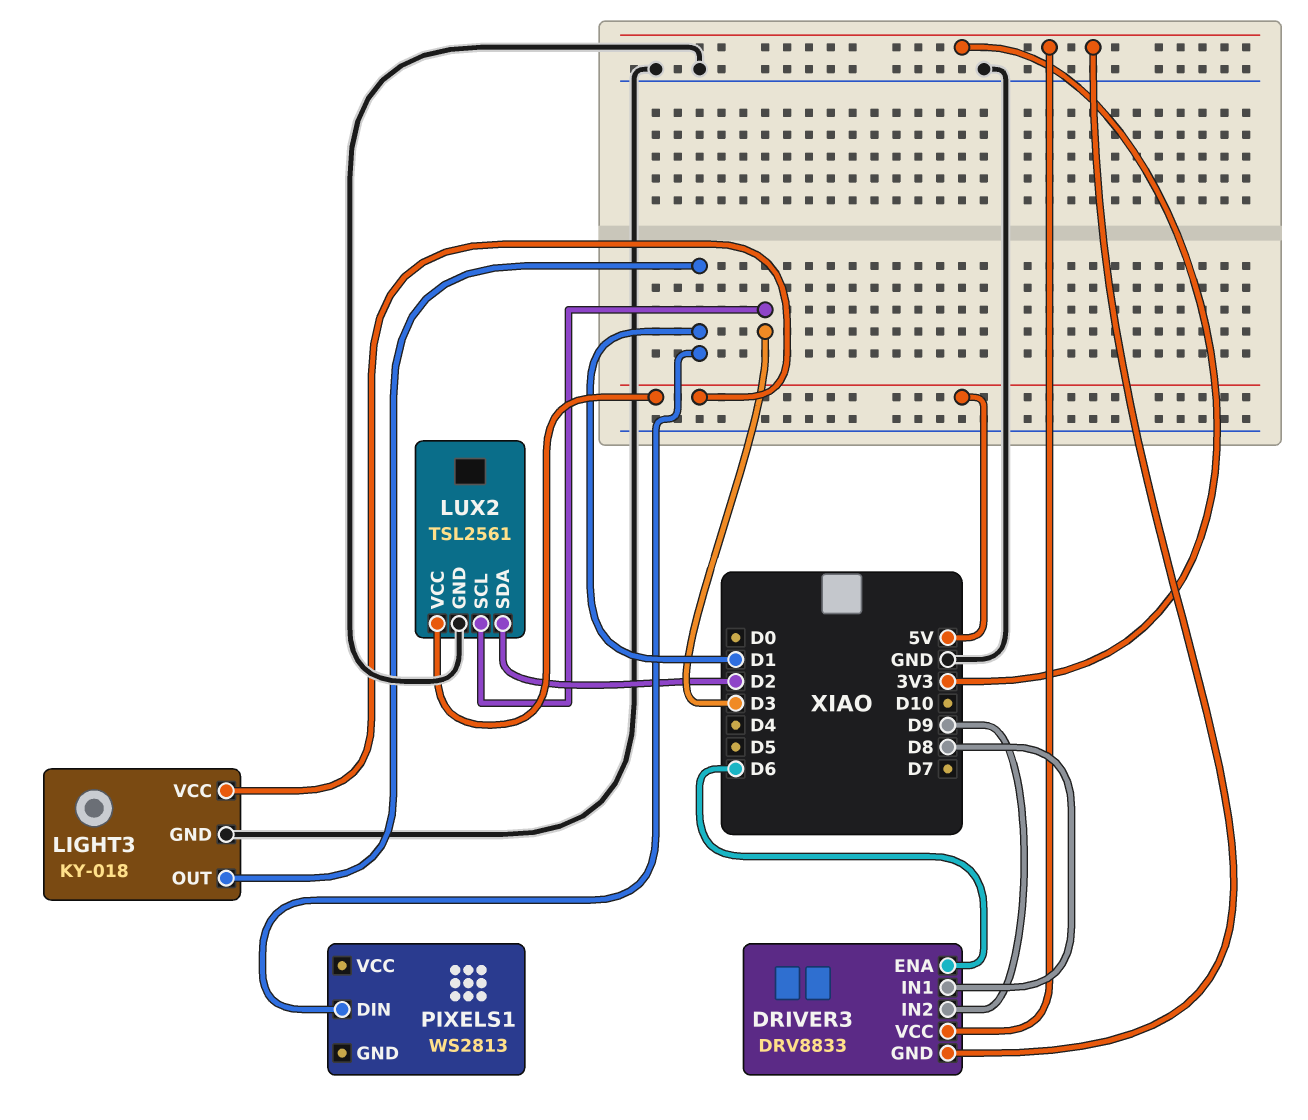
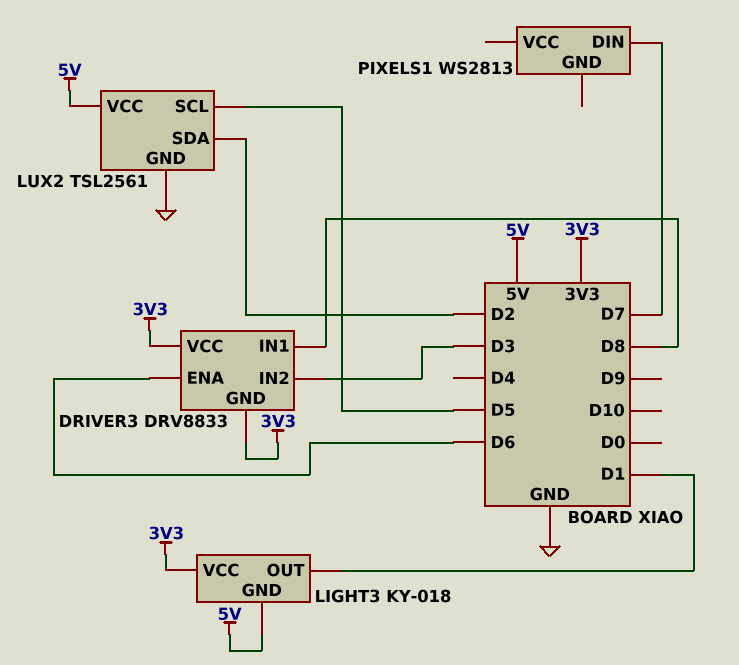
DRIVER3 pin IN2: D9 -> D3
LIGHT3 pin GND: GND -> 5V
LIGHT3 pin VCC: 5V -> 3V3
LUX2 pin SCL: D3 -> D5
PIXELS1 pin DIN: D1 -> D7

